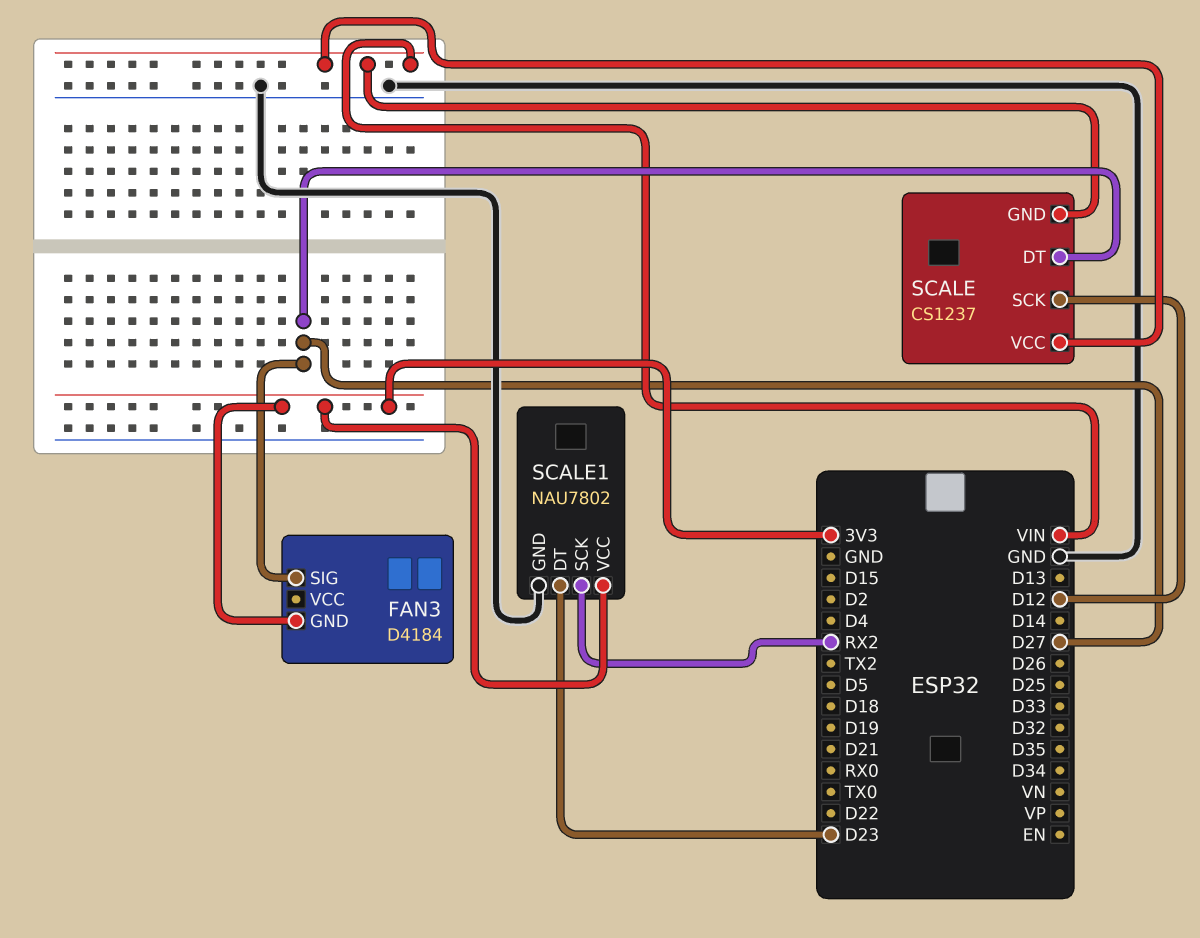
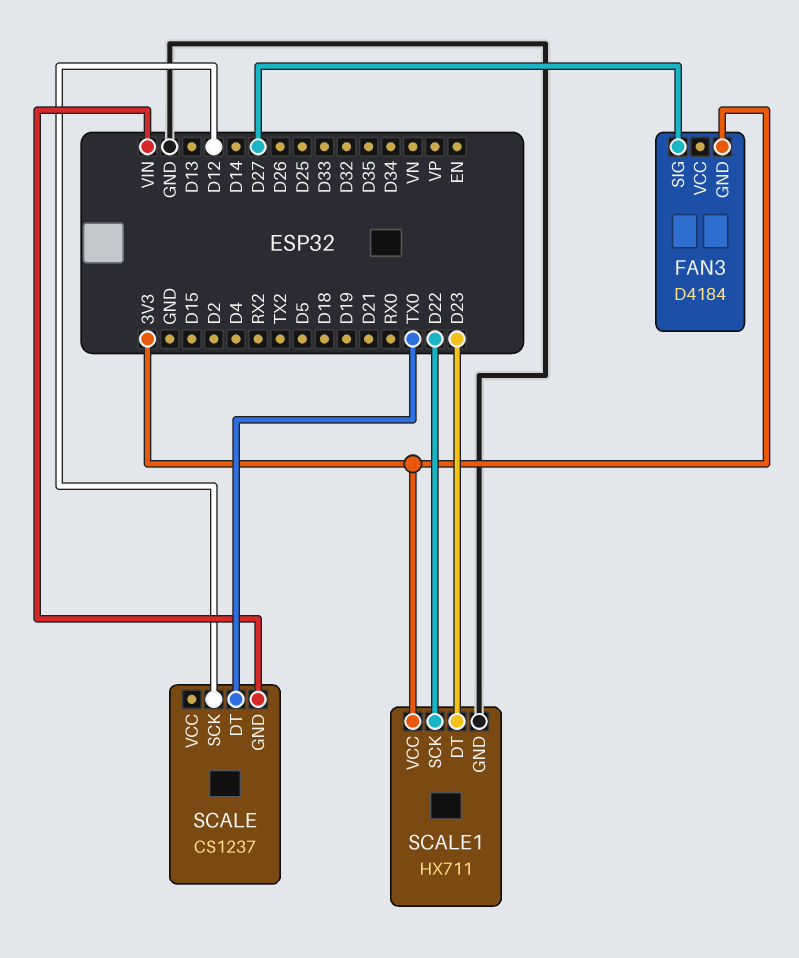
SCALE pin DT: D27 -> TX0
SCALE pin VCC: VIN -> none
SCALE1: NAU7802 -> HX711
SCALE1 pin SCK: RX2 -> D22

